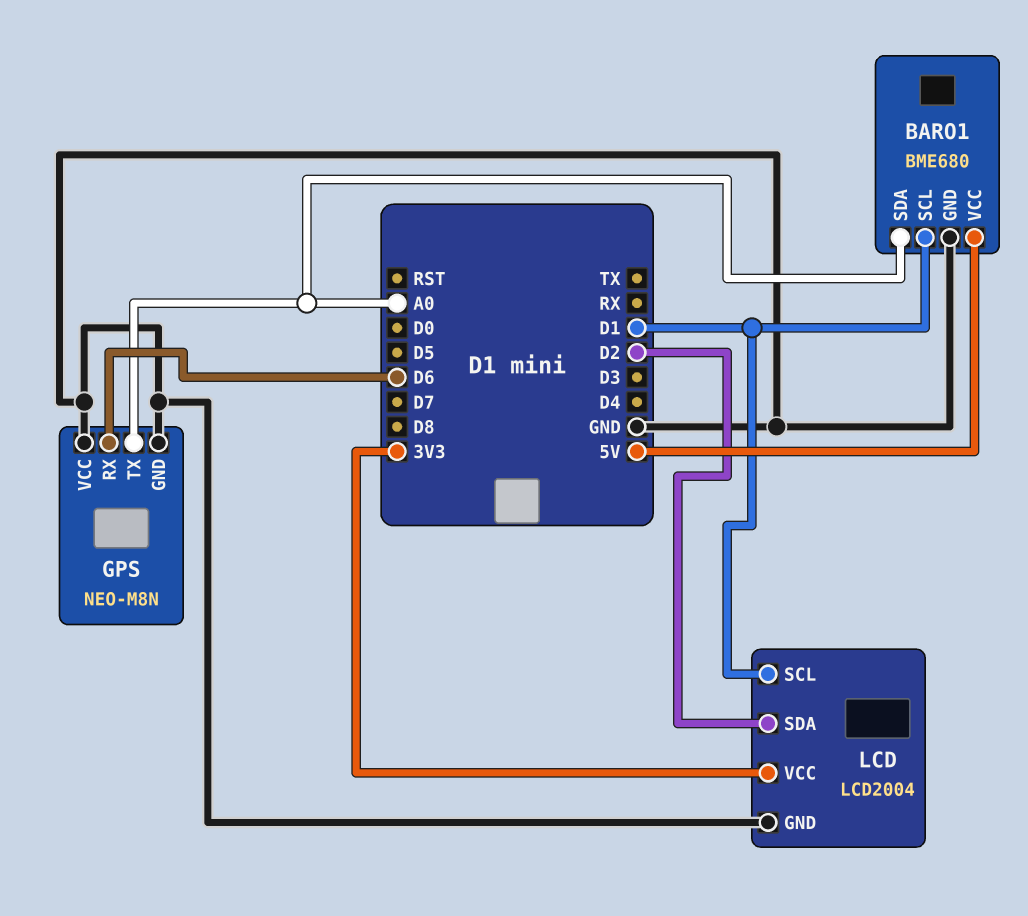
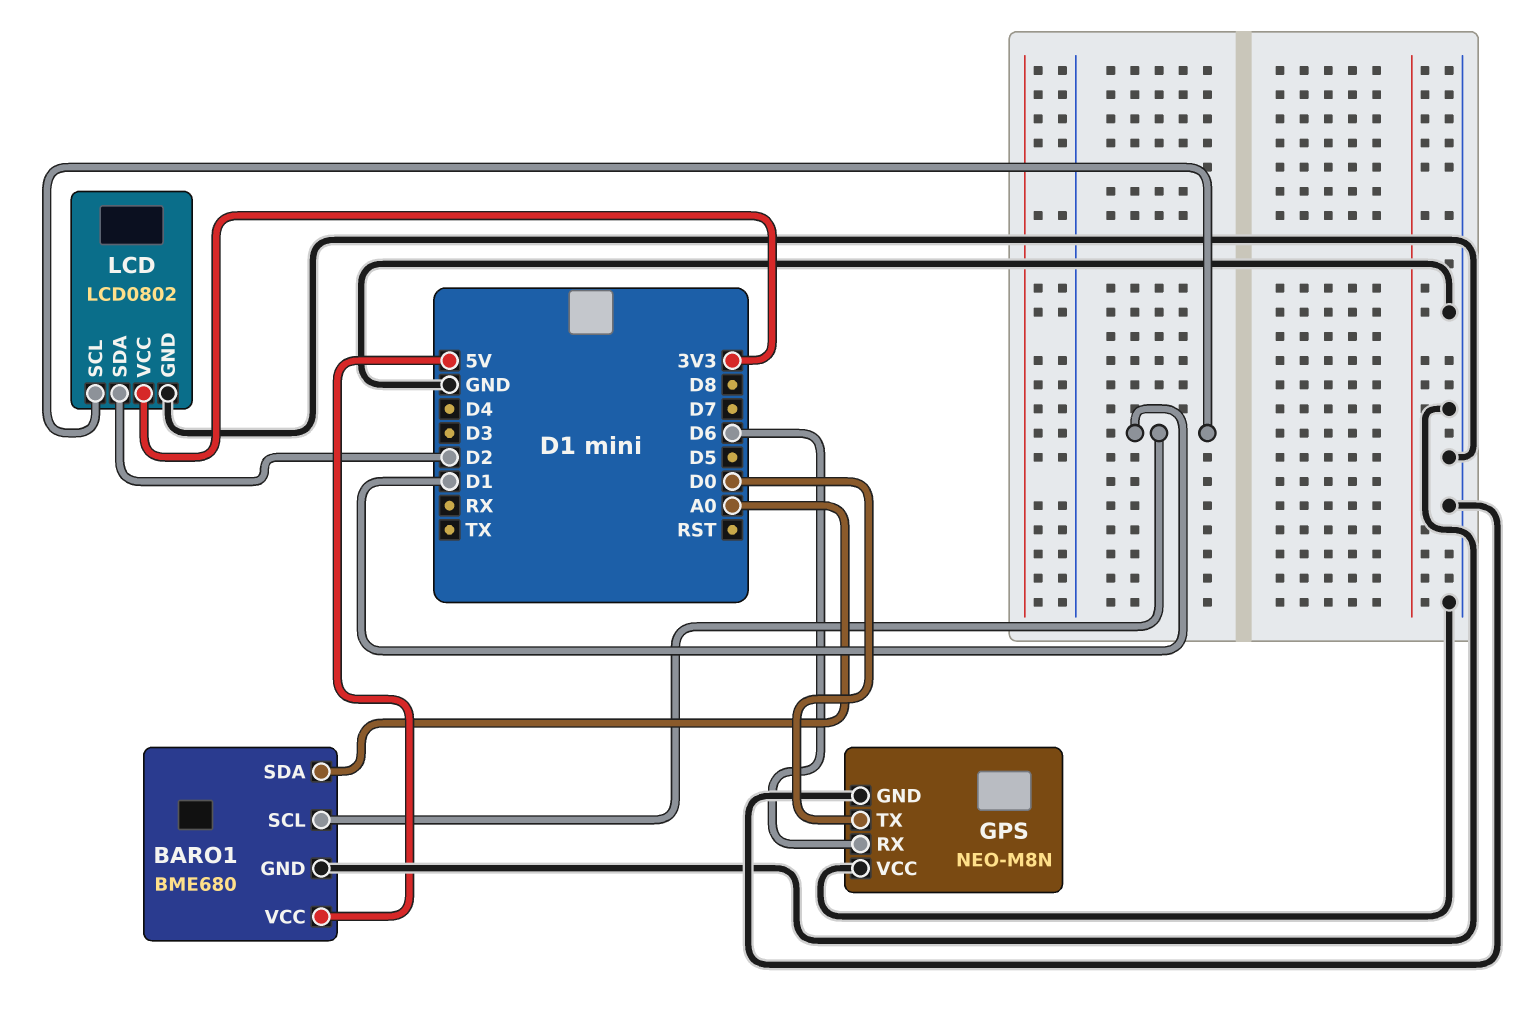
GPS pin TX: A0 -> D0
LCD: LCD2004 -> LCD0802

